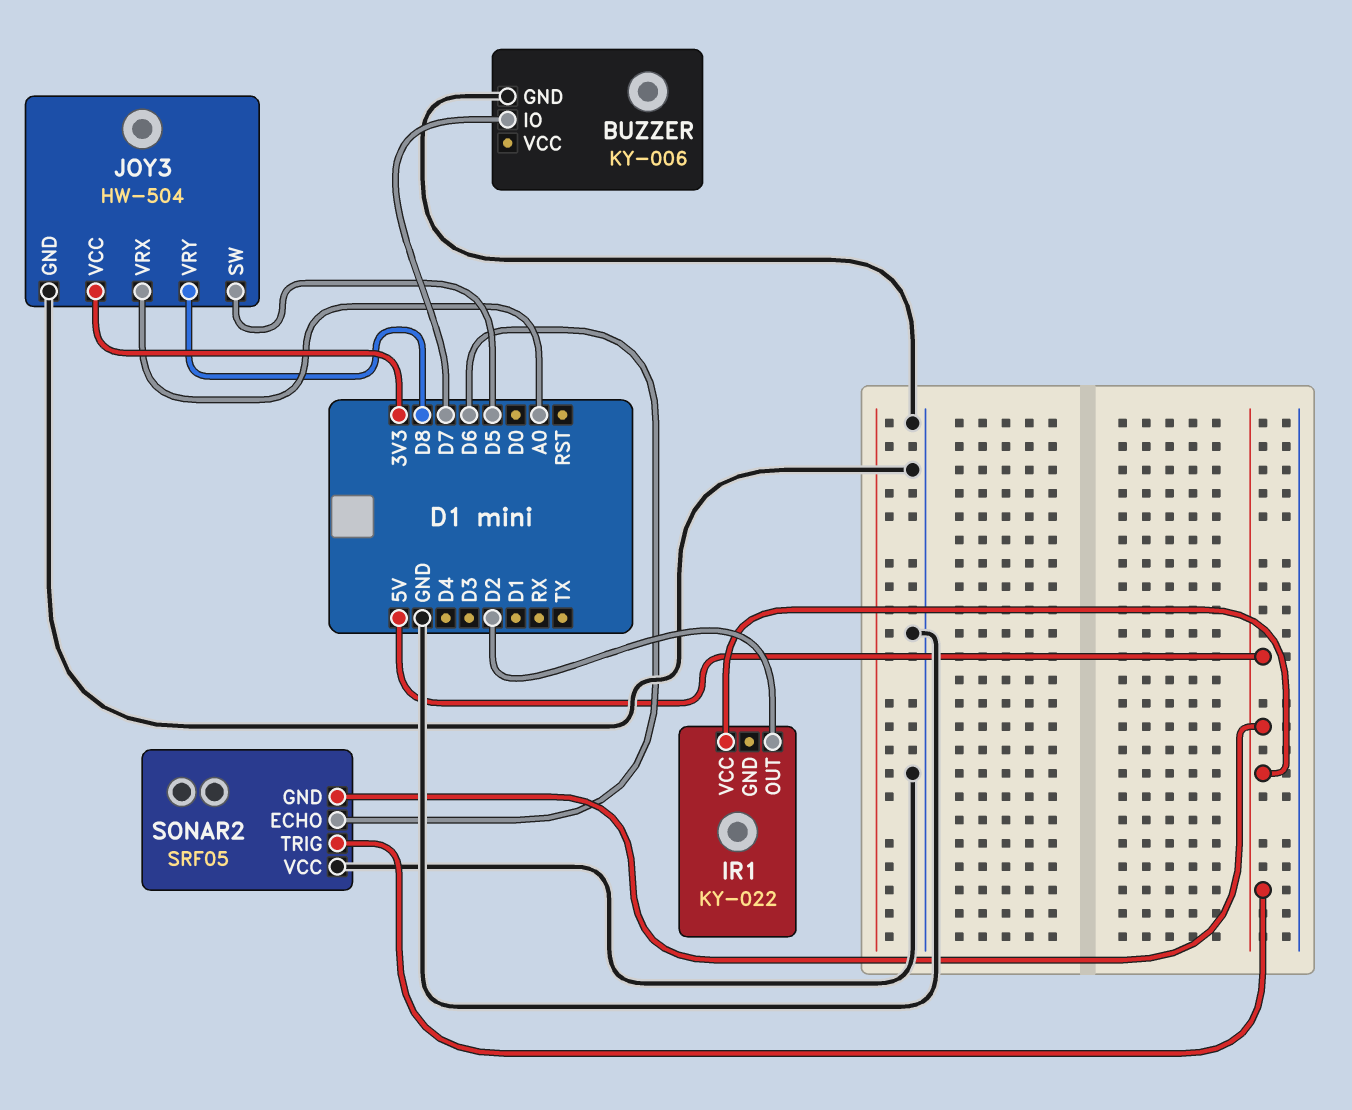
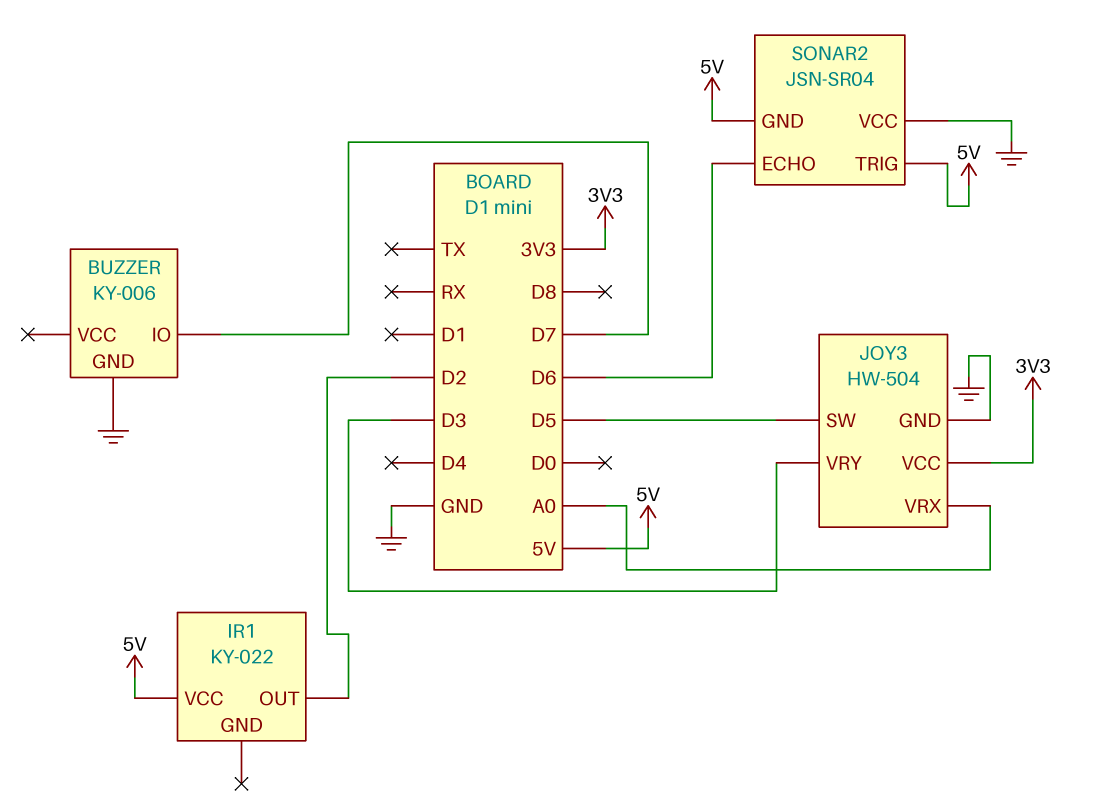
JOY3 pin VRY: D8 -> D3
SONAR2: SRF05 -> JSN-SR04

